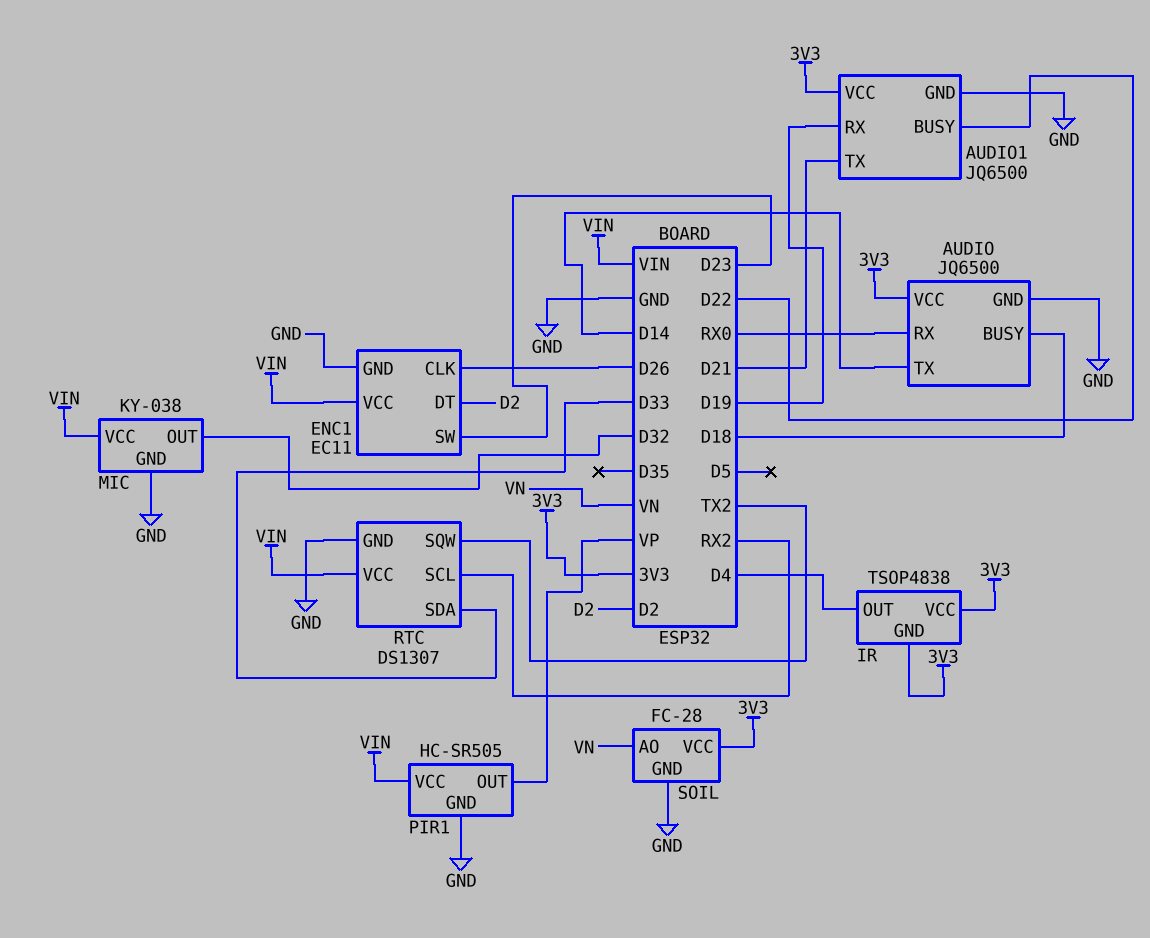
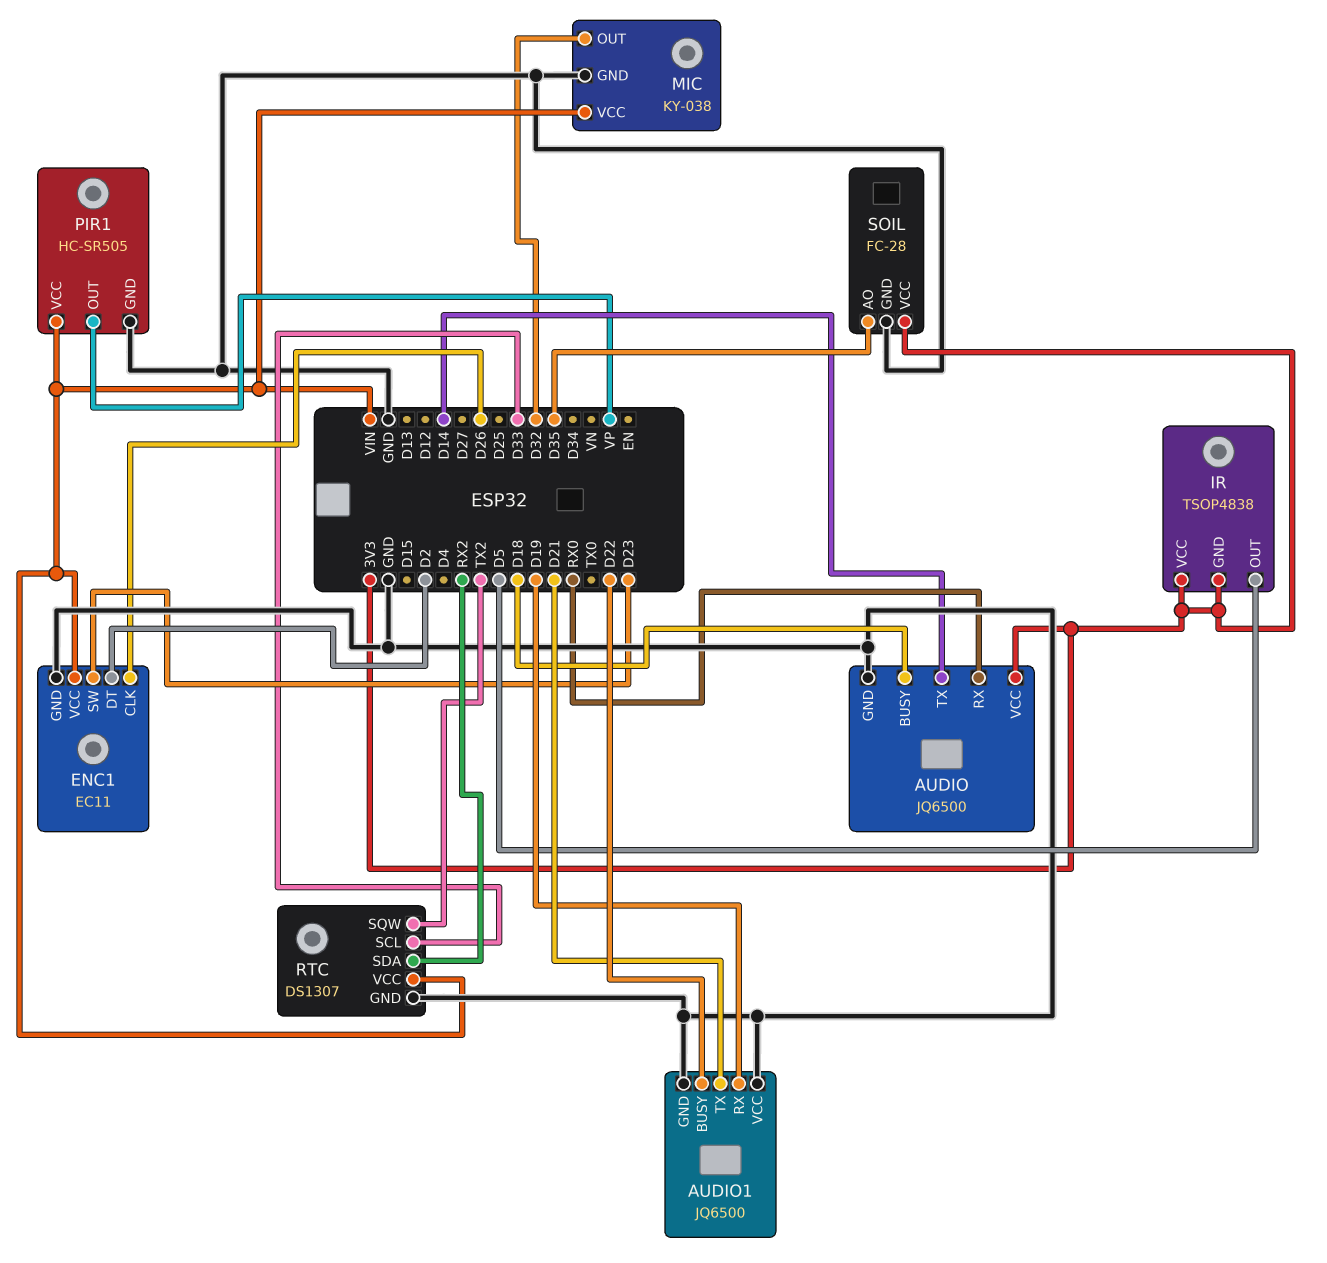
AUDIO1 pin VCC: 3V3 -> GND
IR pin OUT: D4 -> D5
RTC pin SCL: RX2 -> D33
RTC pin SDA: D33 -> RX2
SOIL pin AO: VN -> D35

